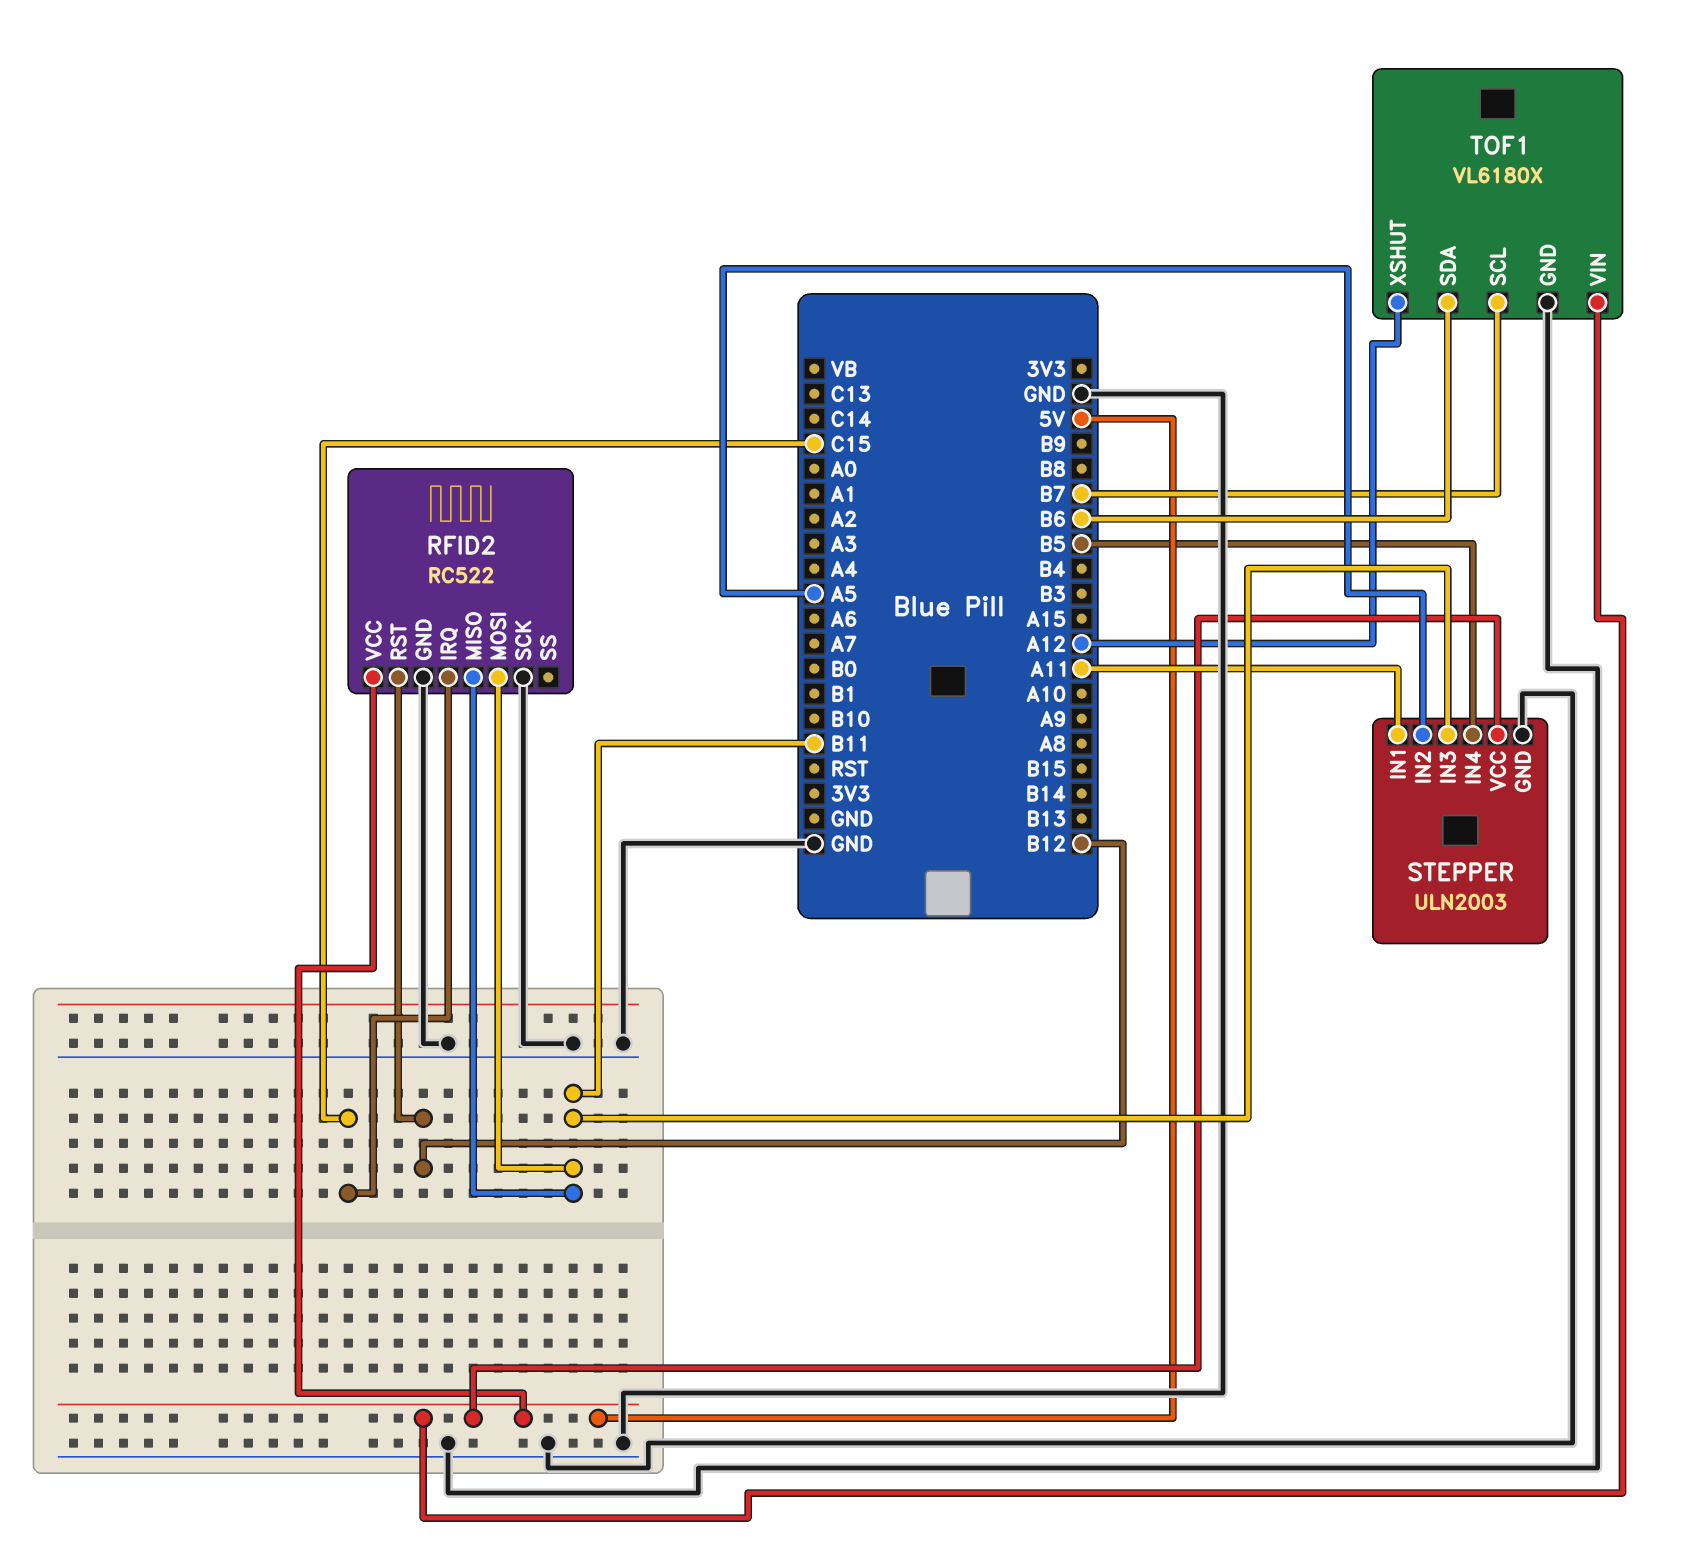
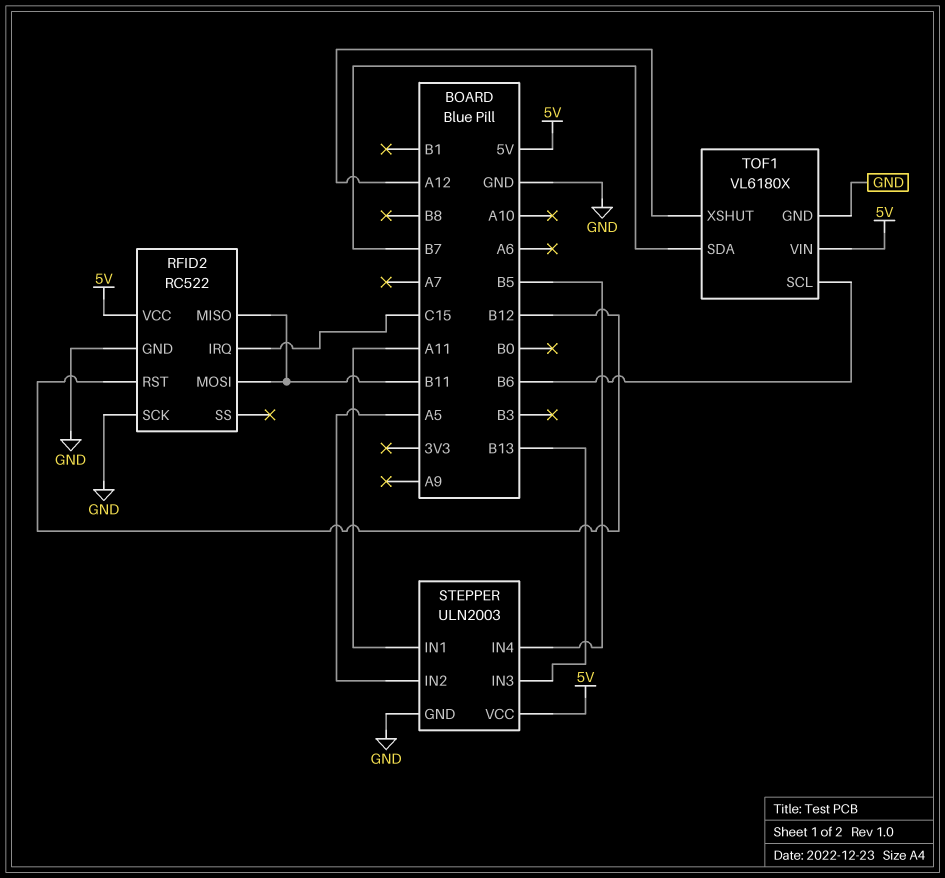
STEPPER pin IN3: B11 -> B13
TOF1 pin SCL: B7 -> B6
TOF1 pin SDA: B6 -> B7

